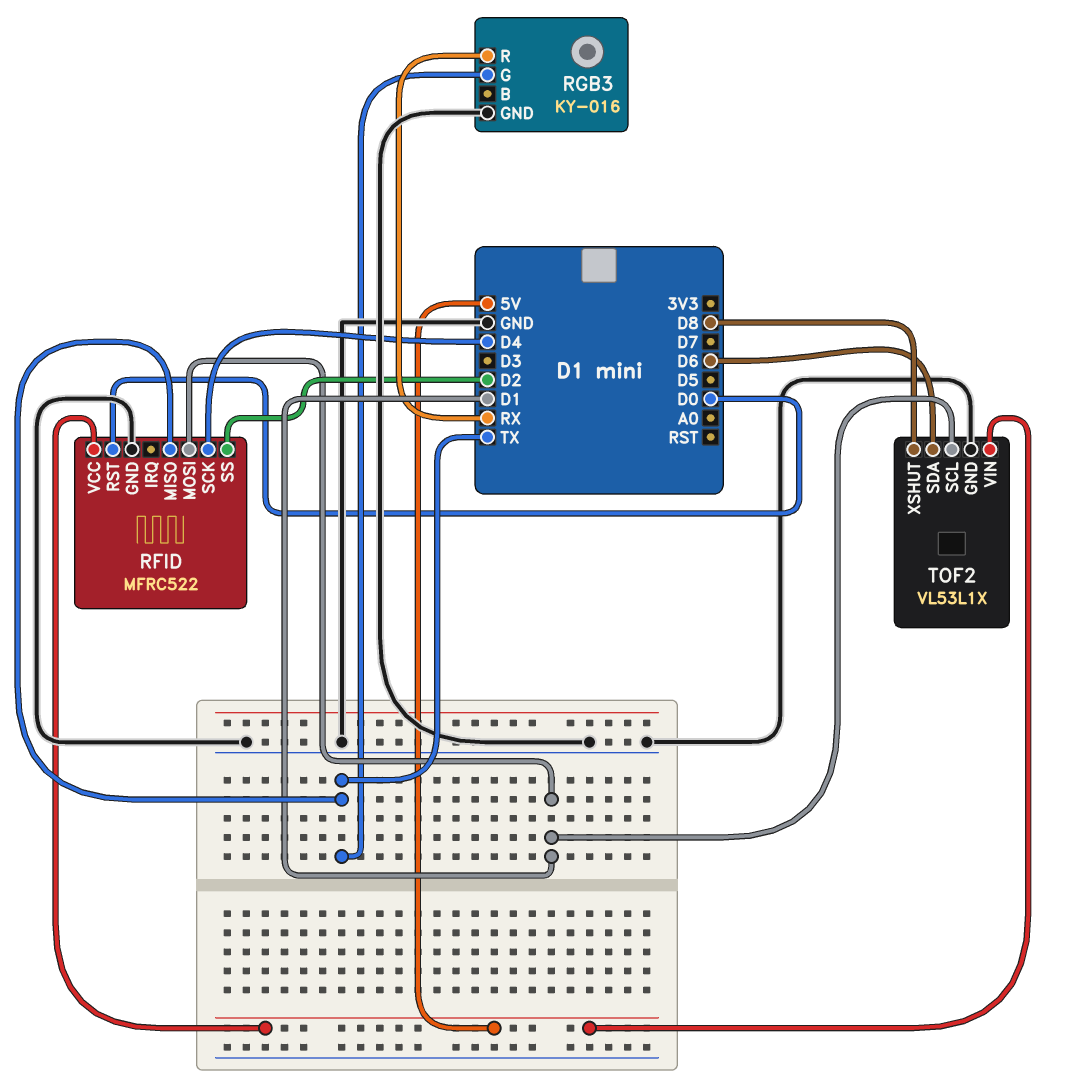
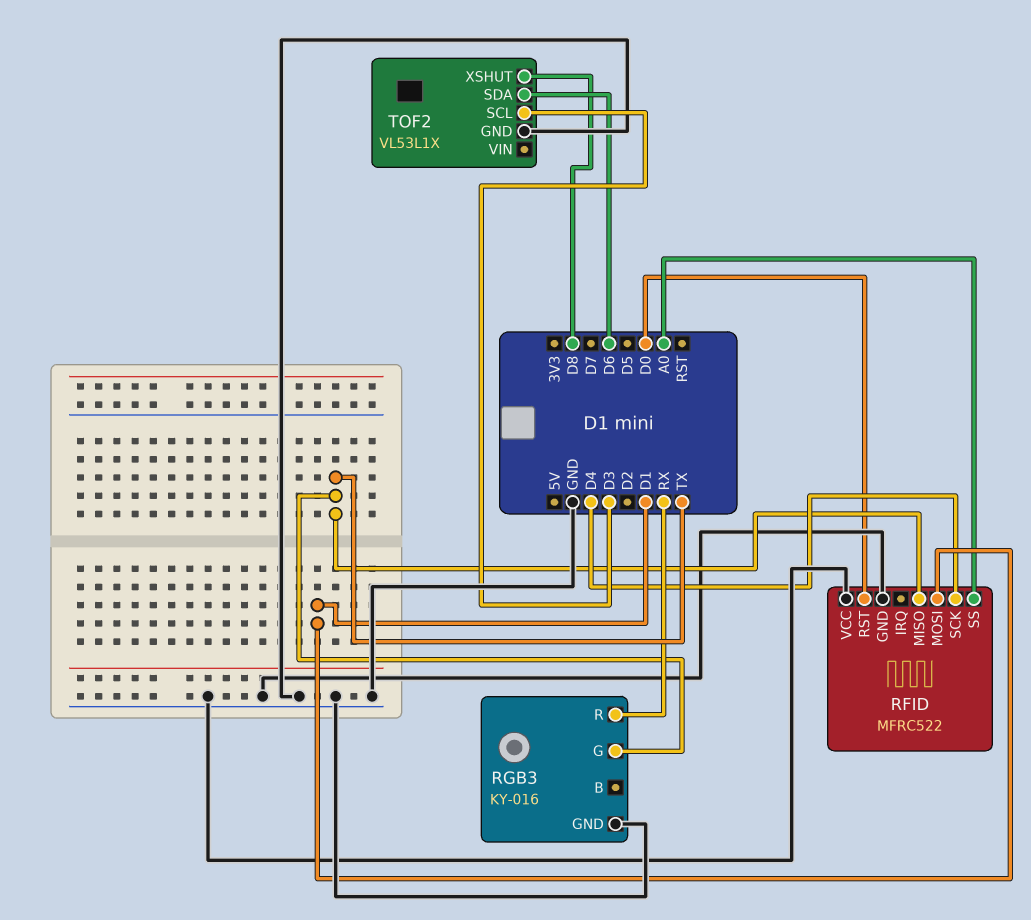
RFID pin SS: D2 -> A0
RFID pin VCC: 5V -> GND
TOF2 pin SCL: D1 -> D3
TOF2 pin VIN: 5V -> none

